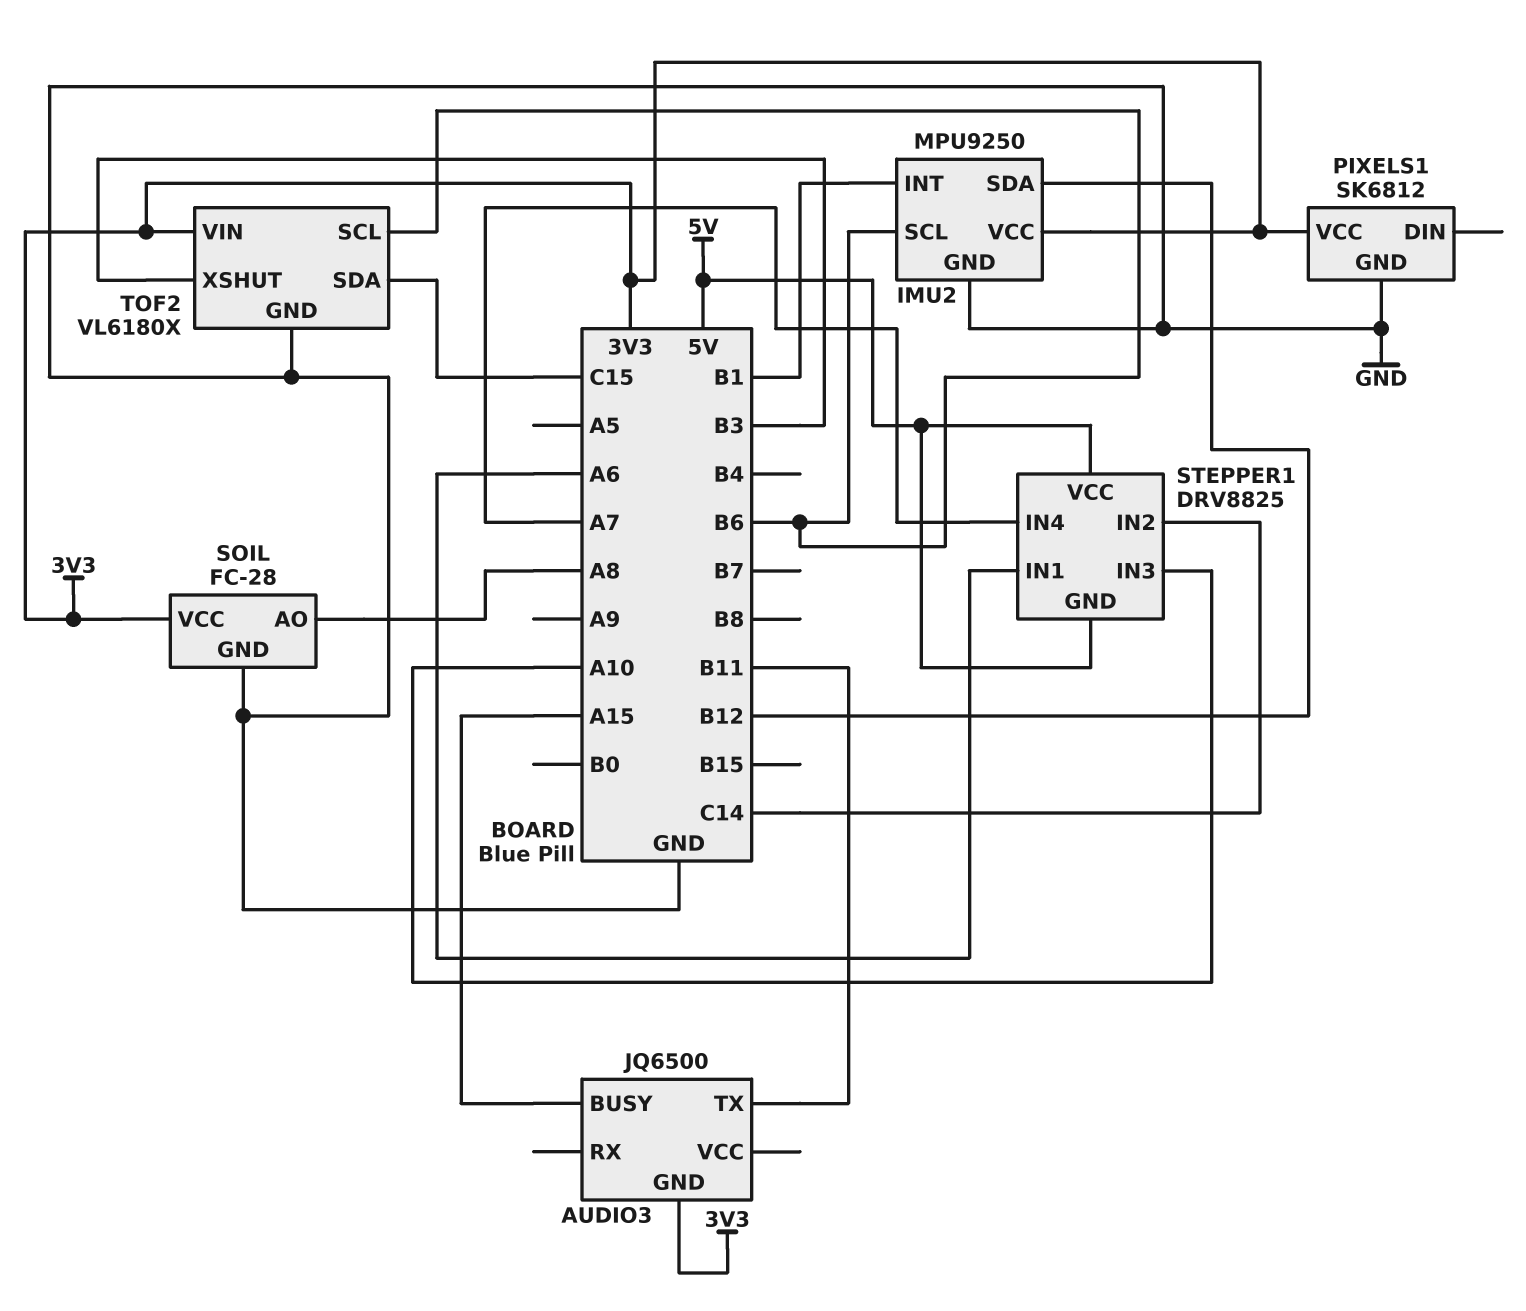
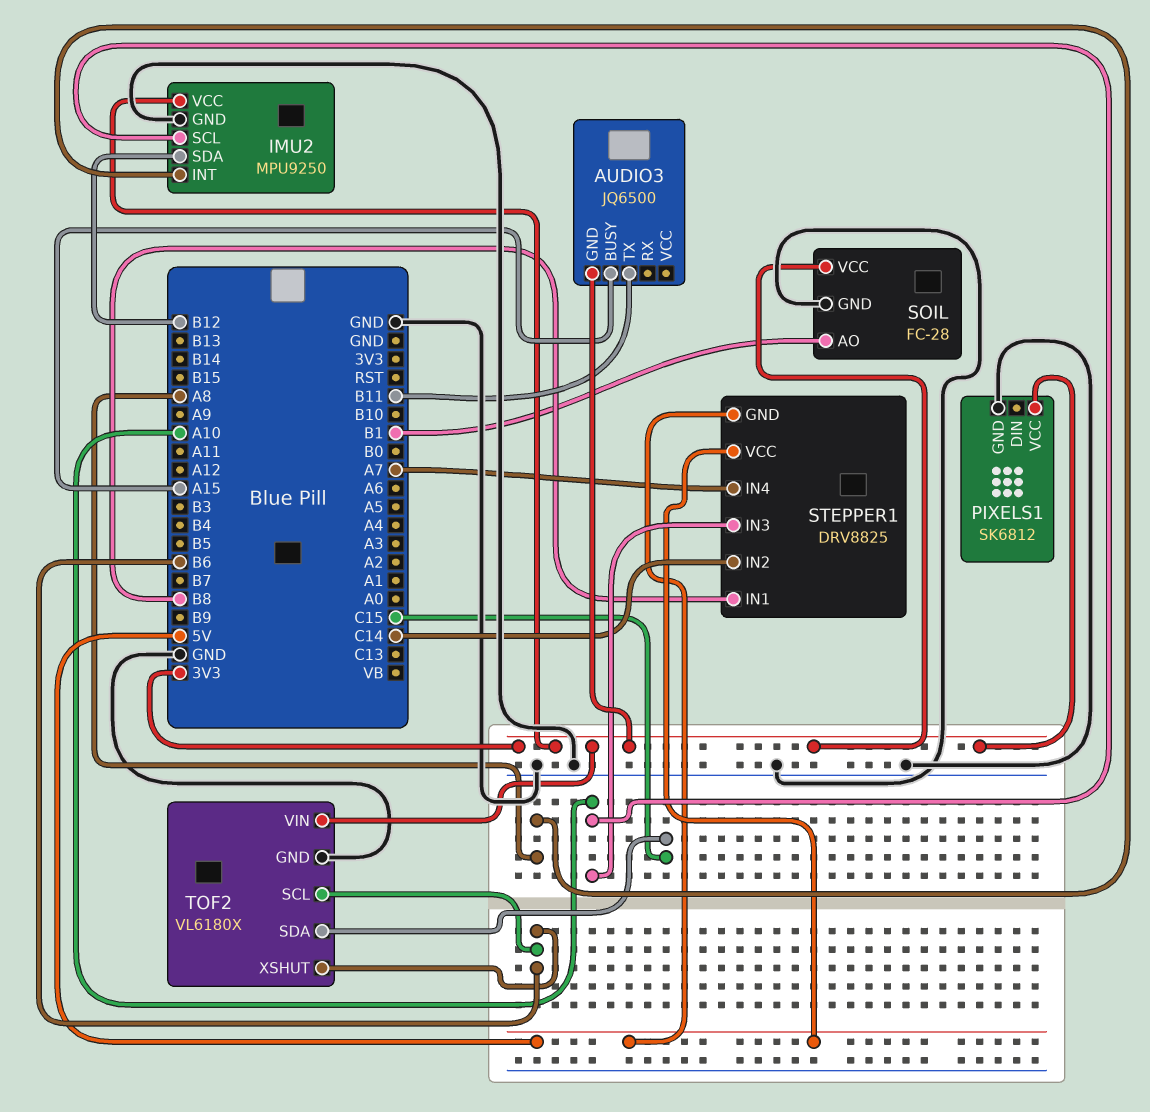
IMU2 pin INT: B1 -> A8
IMU2 pin SCL: B6 -> A10
SOIL pin AO: A8 -> B1
STEPPER1 pin IN1: A6 -> B8
TOF2 pin XSHUT: B3 -> B6

